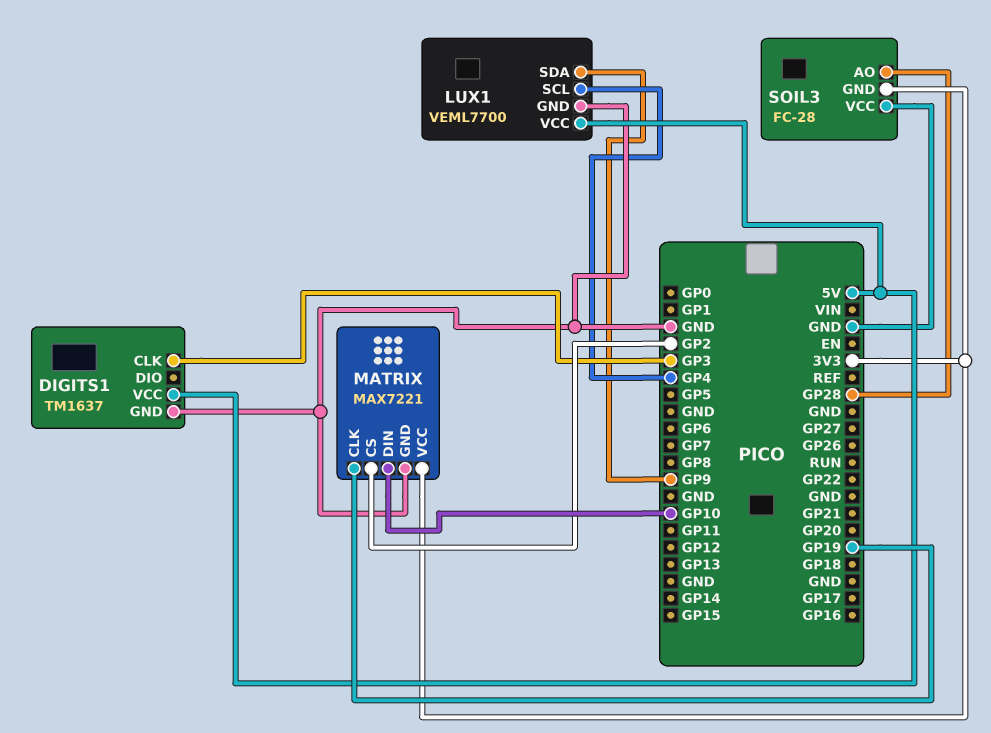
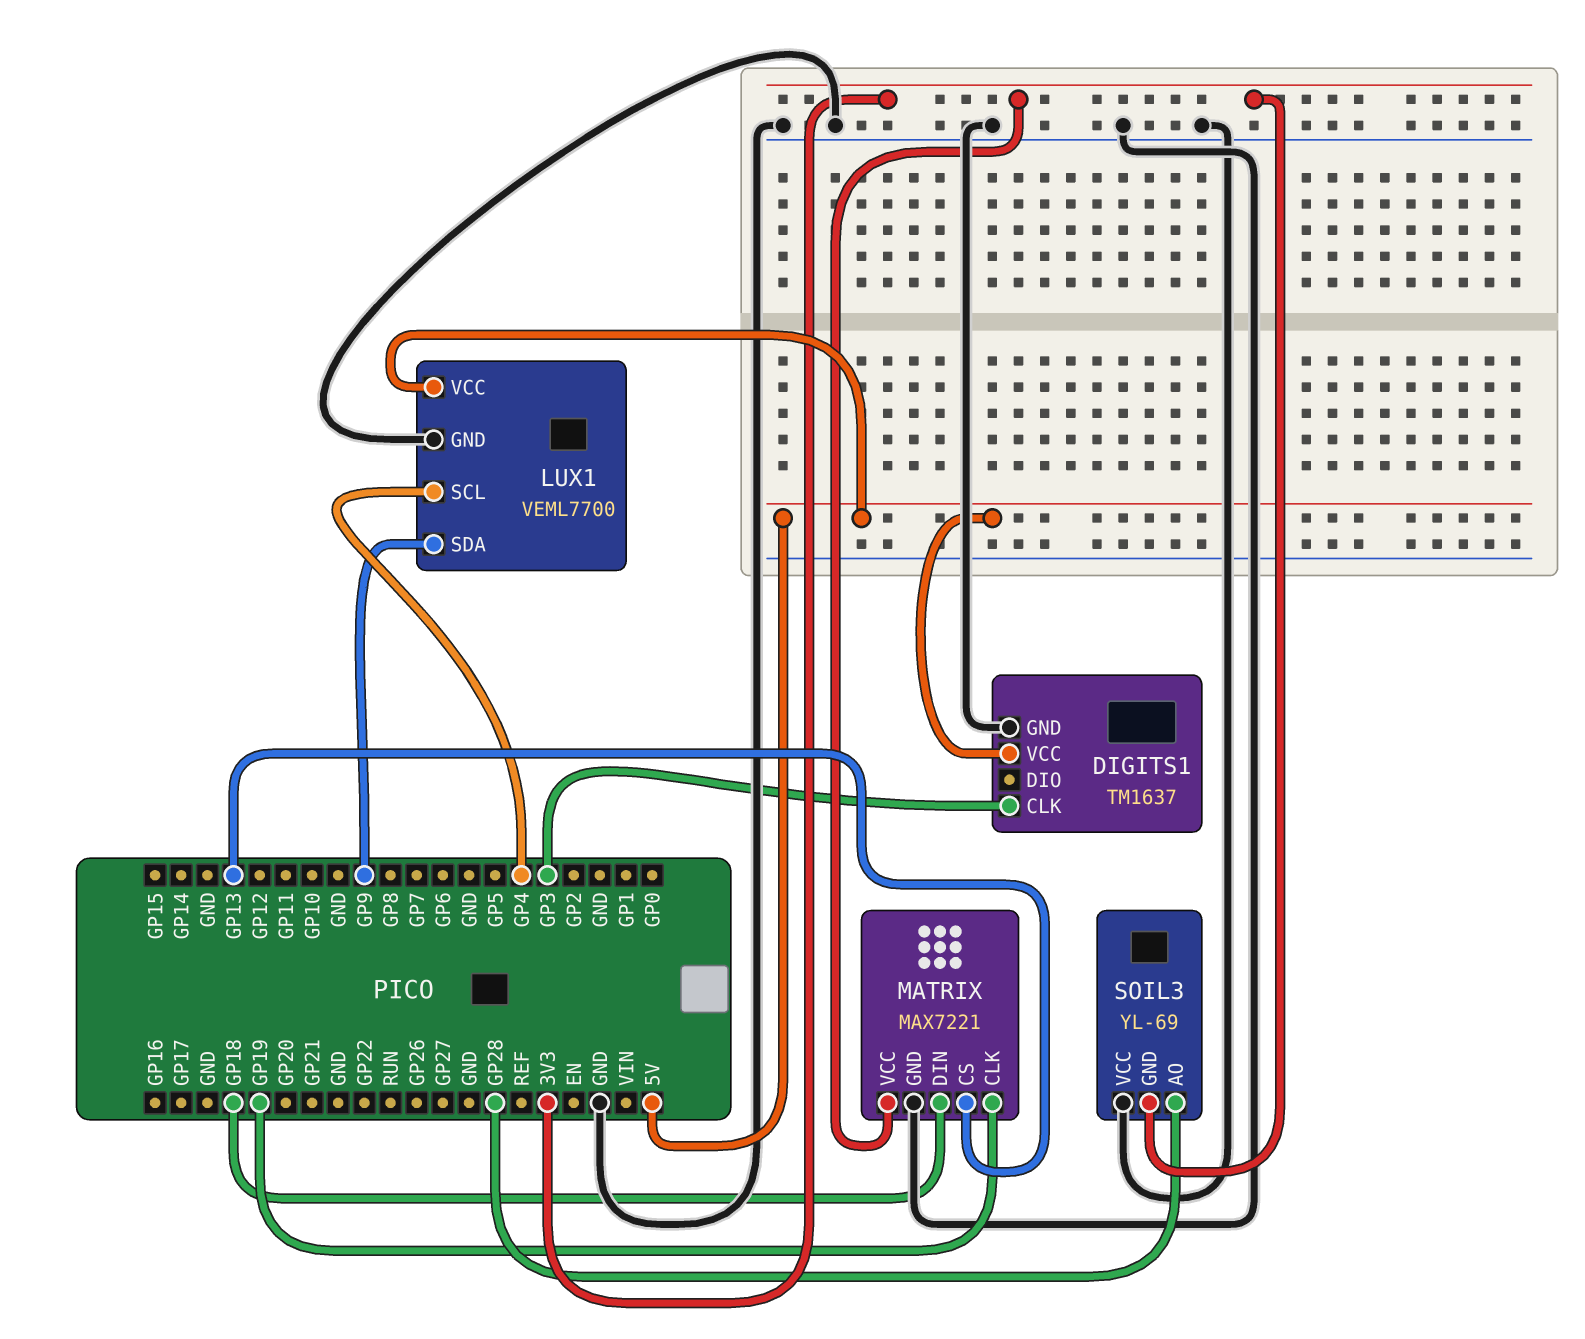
MATRIX pin CS: GP2 -> GP13
MATRIX pin DIN: GP10 -> GP18
SOIL3: FC-28 -> YL-69

